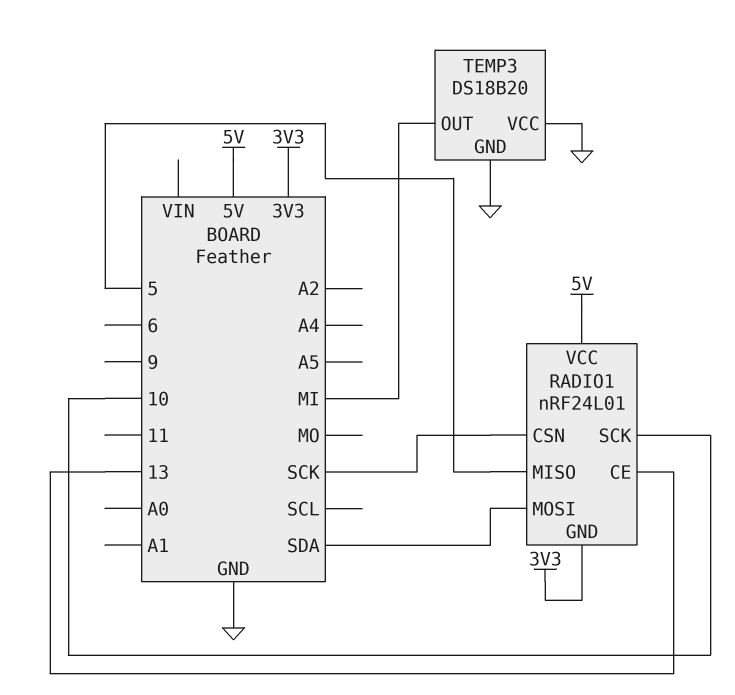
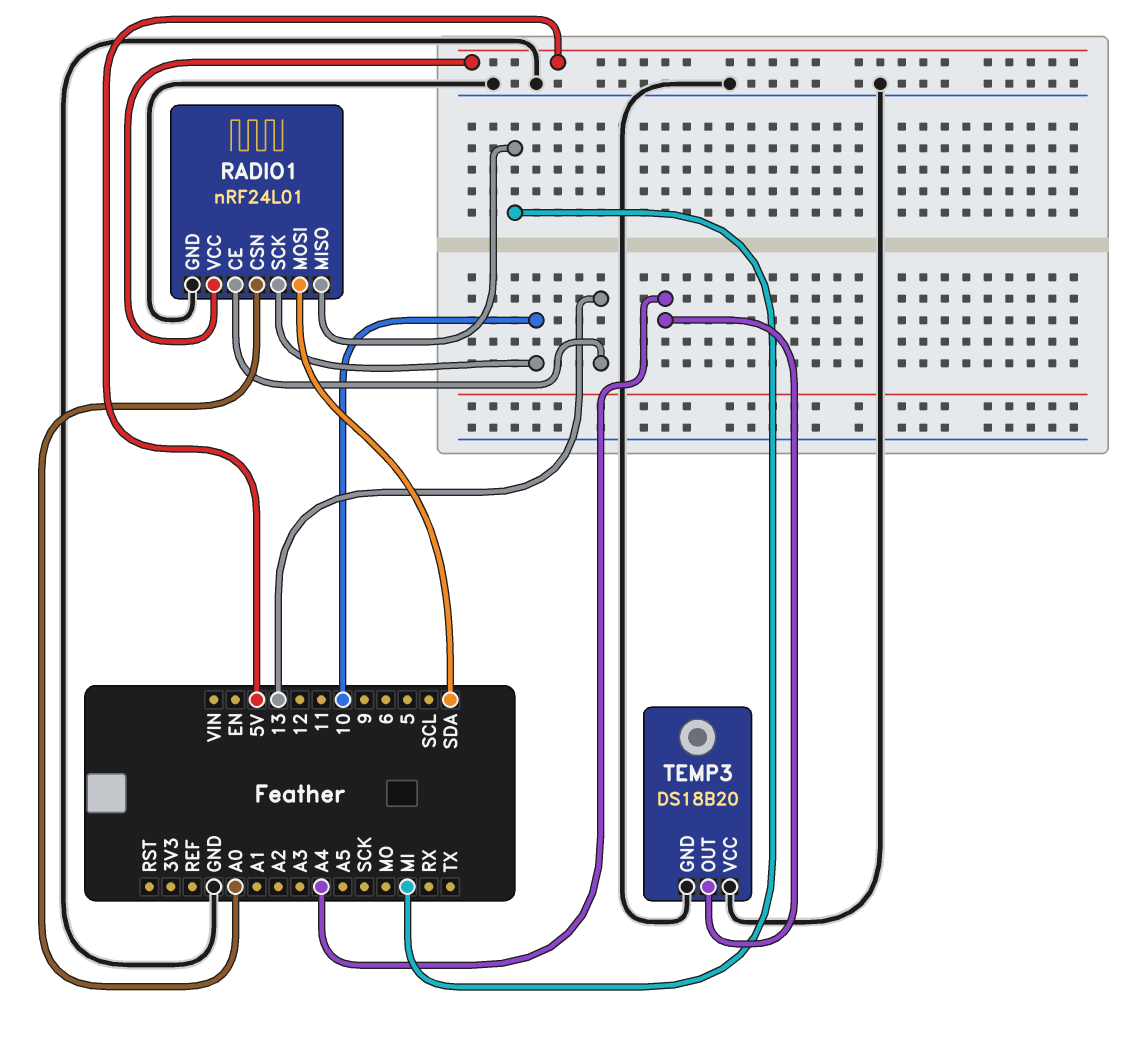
RADIO1 pin CSN: SCK -> A0
RADIO1 pin GND: 3V3 -> GND
RADIO1 pin MISO: 5 -> MI
TEMP3 pin OUT: MI -> A4

